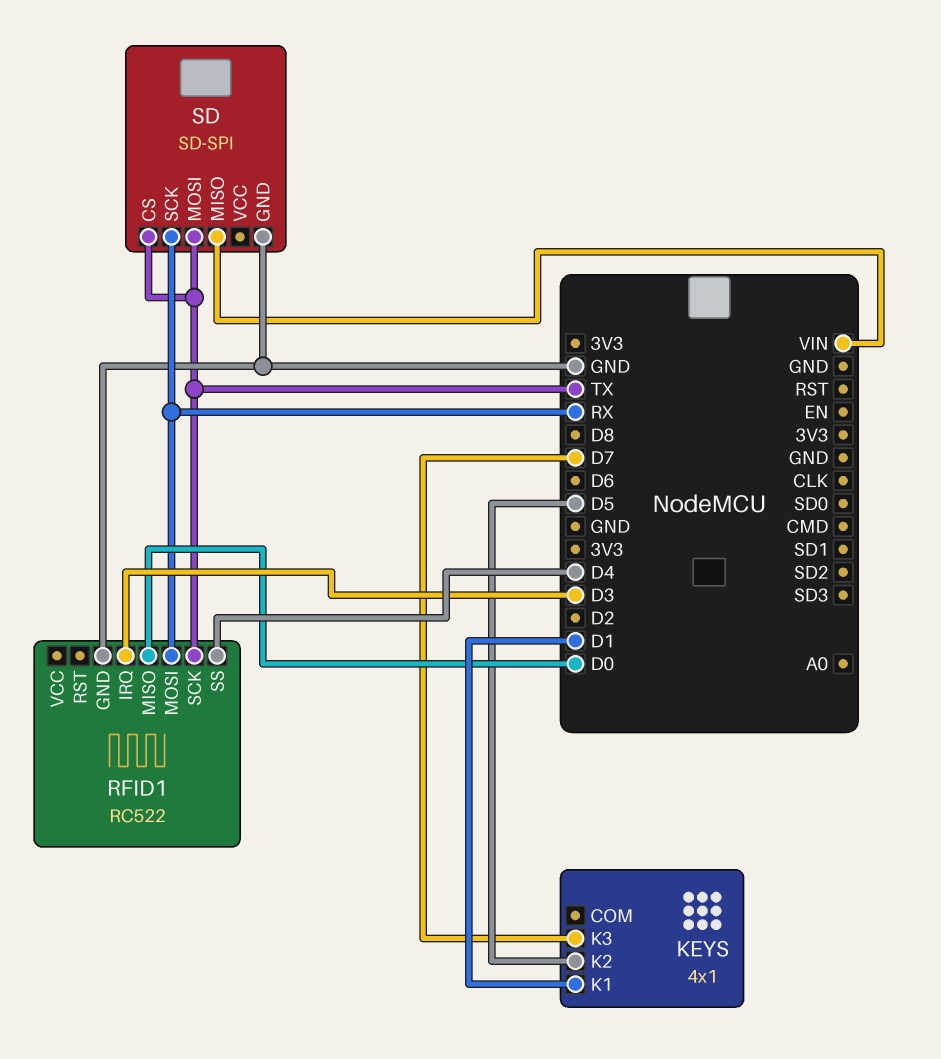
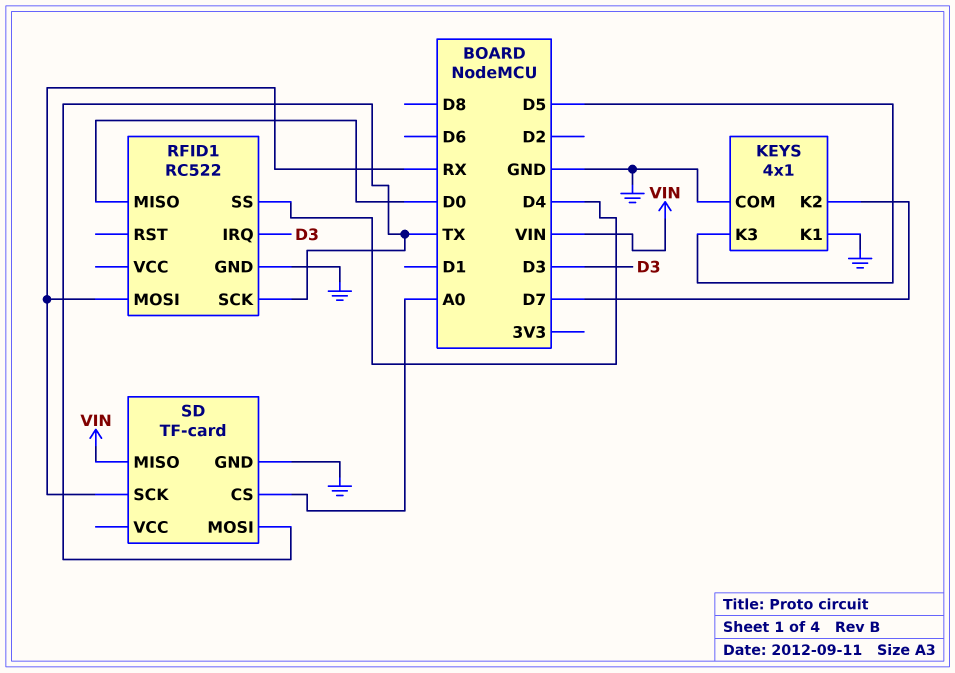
KEYS pin COM: none -> GND
KEYS pin K1: D1 -> GND
KEYS pin K2: D5 -> D7
KEYS pin K3: D7 -> D5
SD: SD-SPI -> TF-card
SD pin CS: TX -> A0

